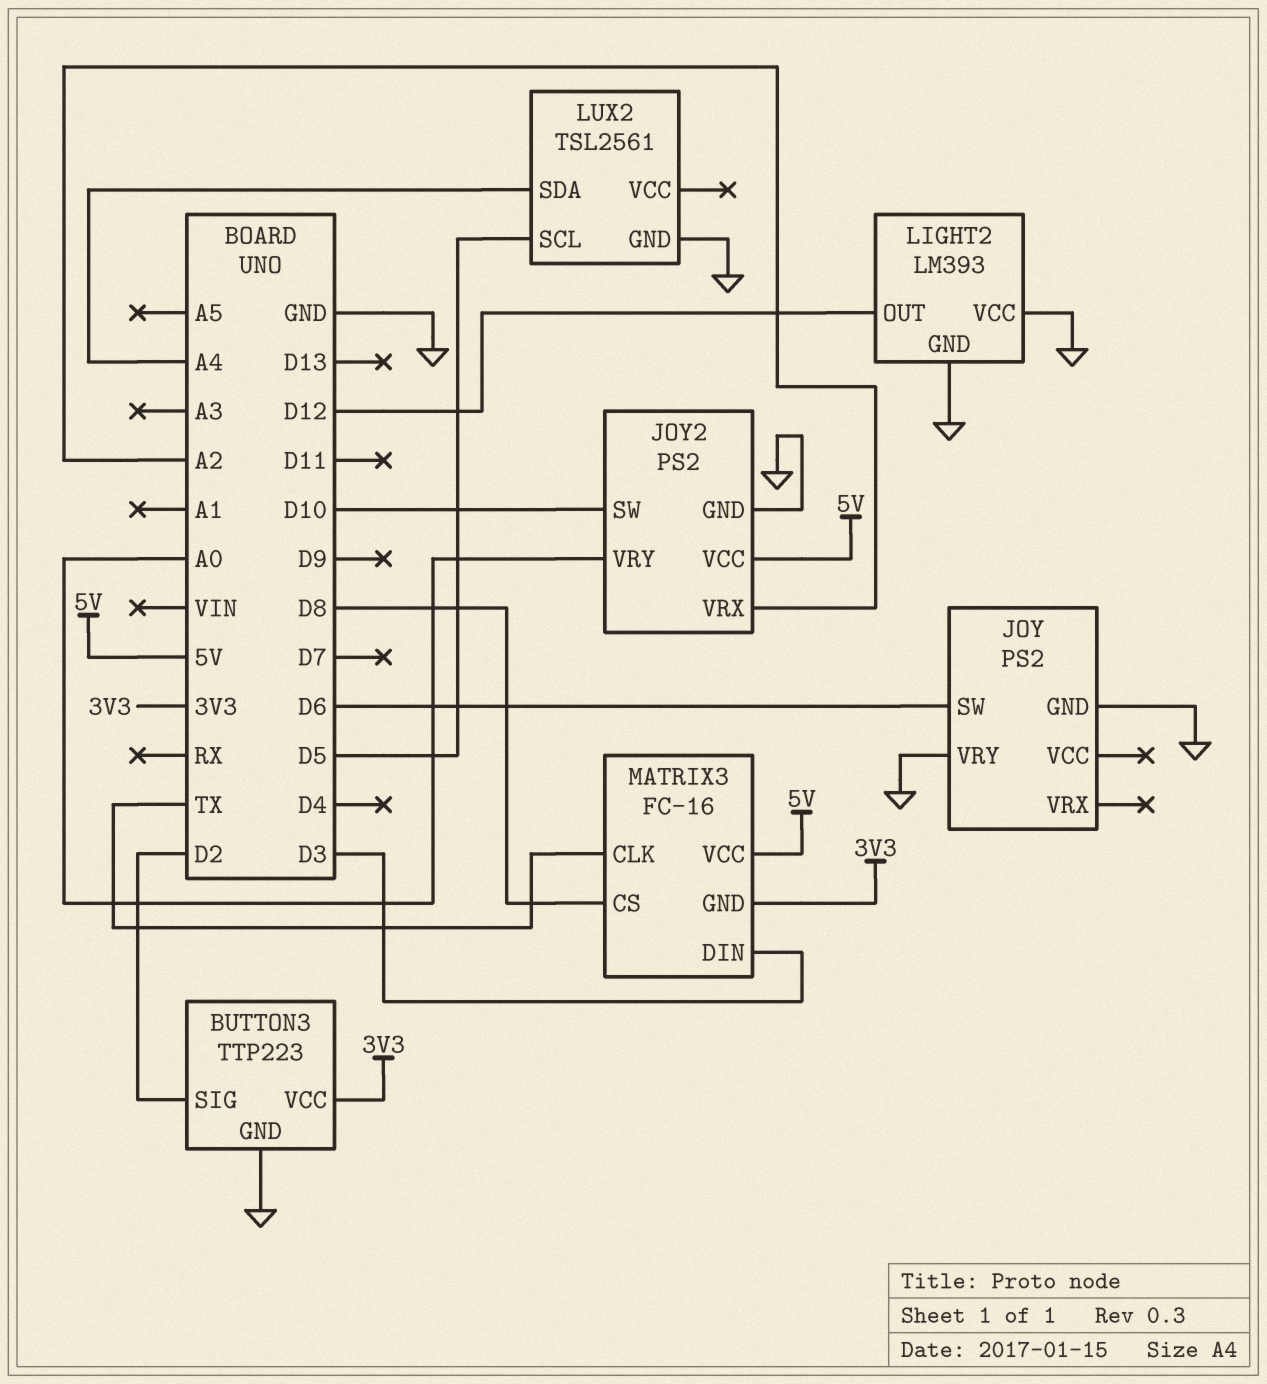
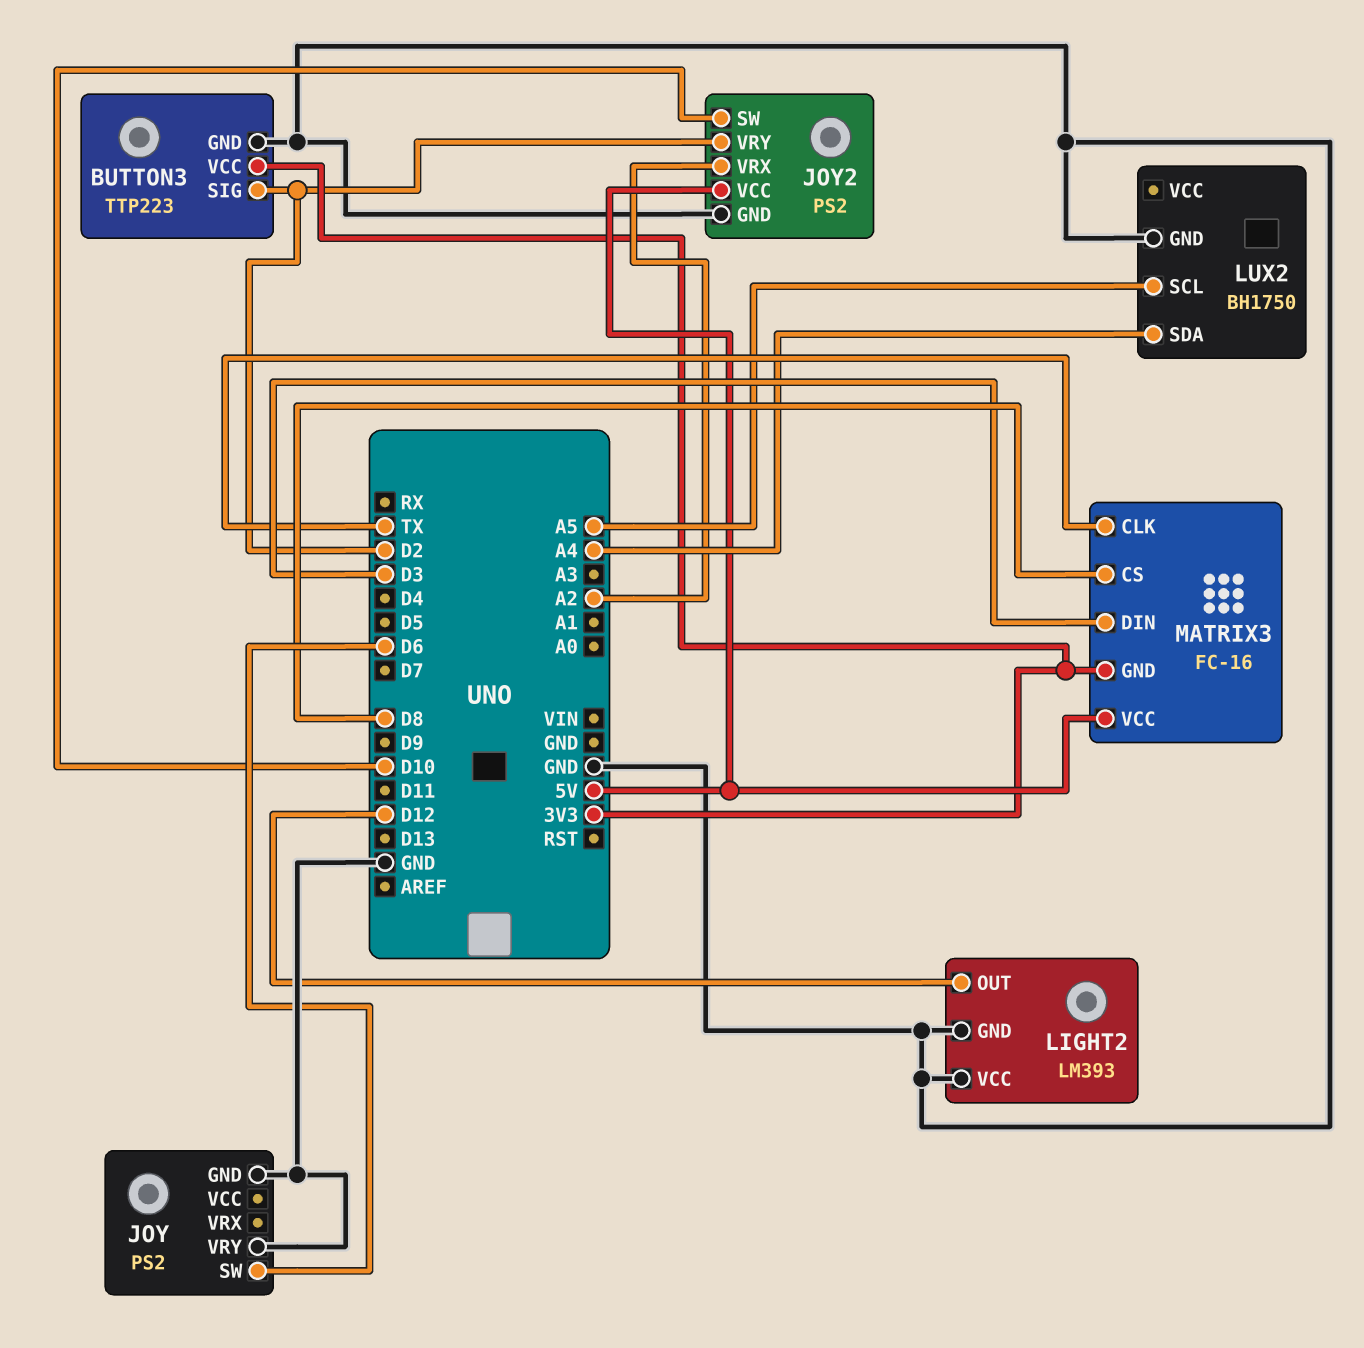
JOY2 pin VRY: A0 -> D2
LUX2: TSL2561 -> BH1750
LUX2 pin SCL: D5 -> A5

